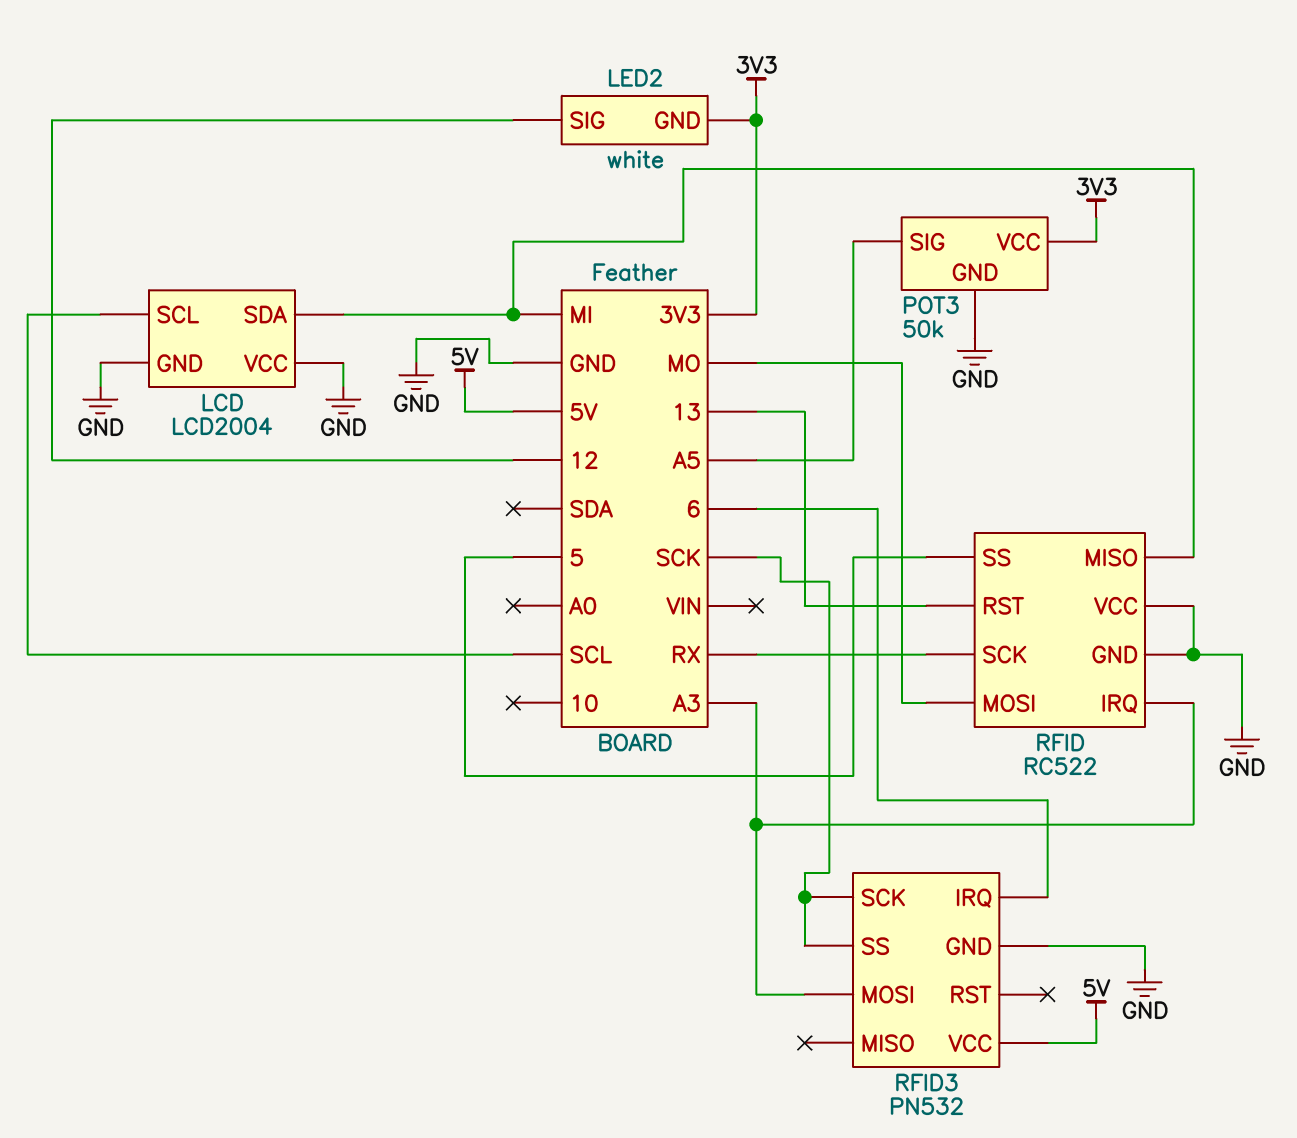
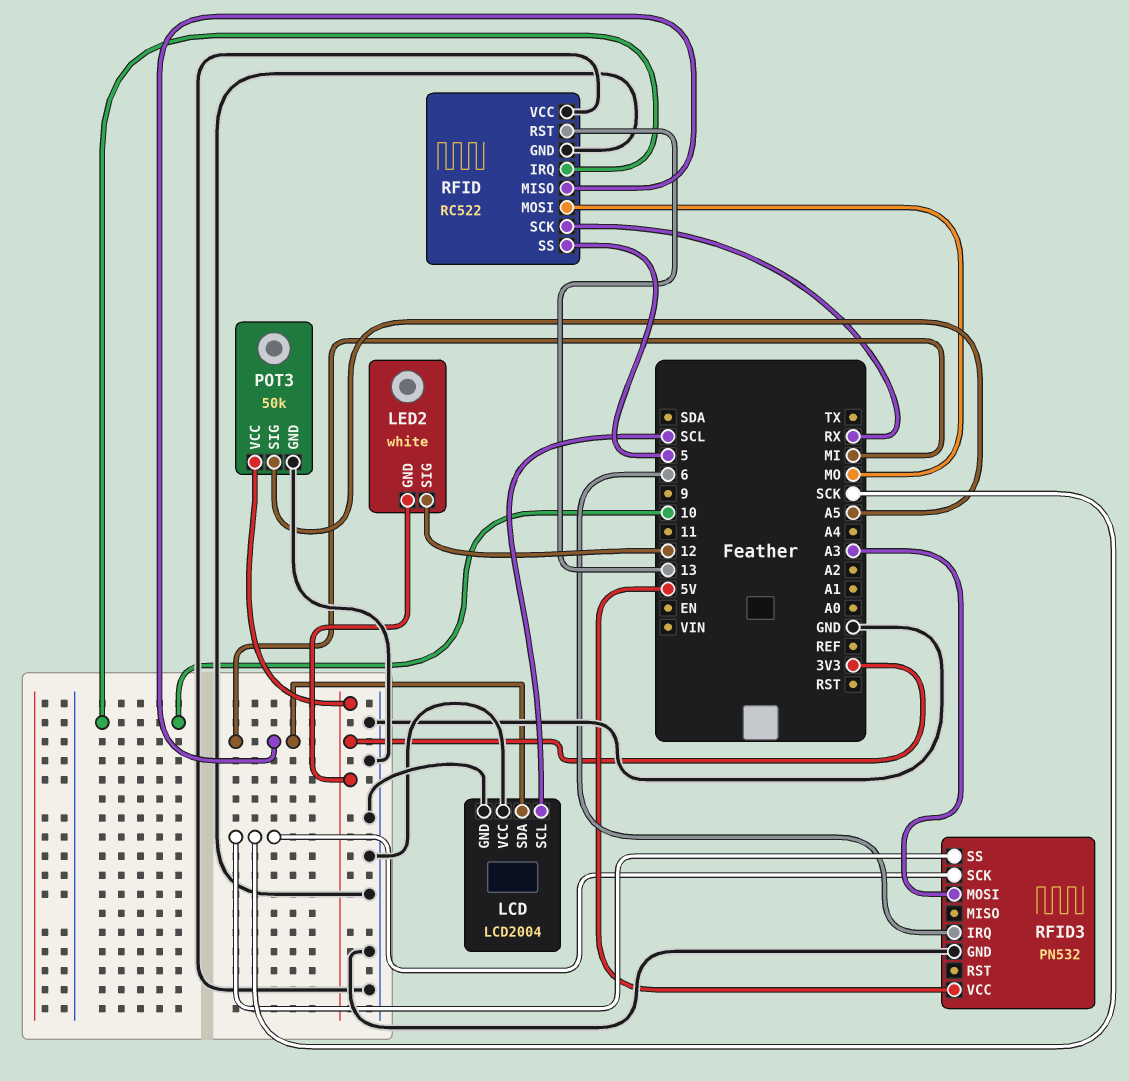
RFID pin IRQ: A3 -> 10

